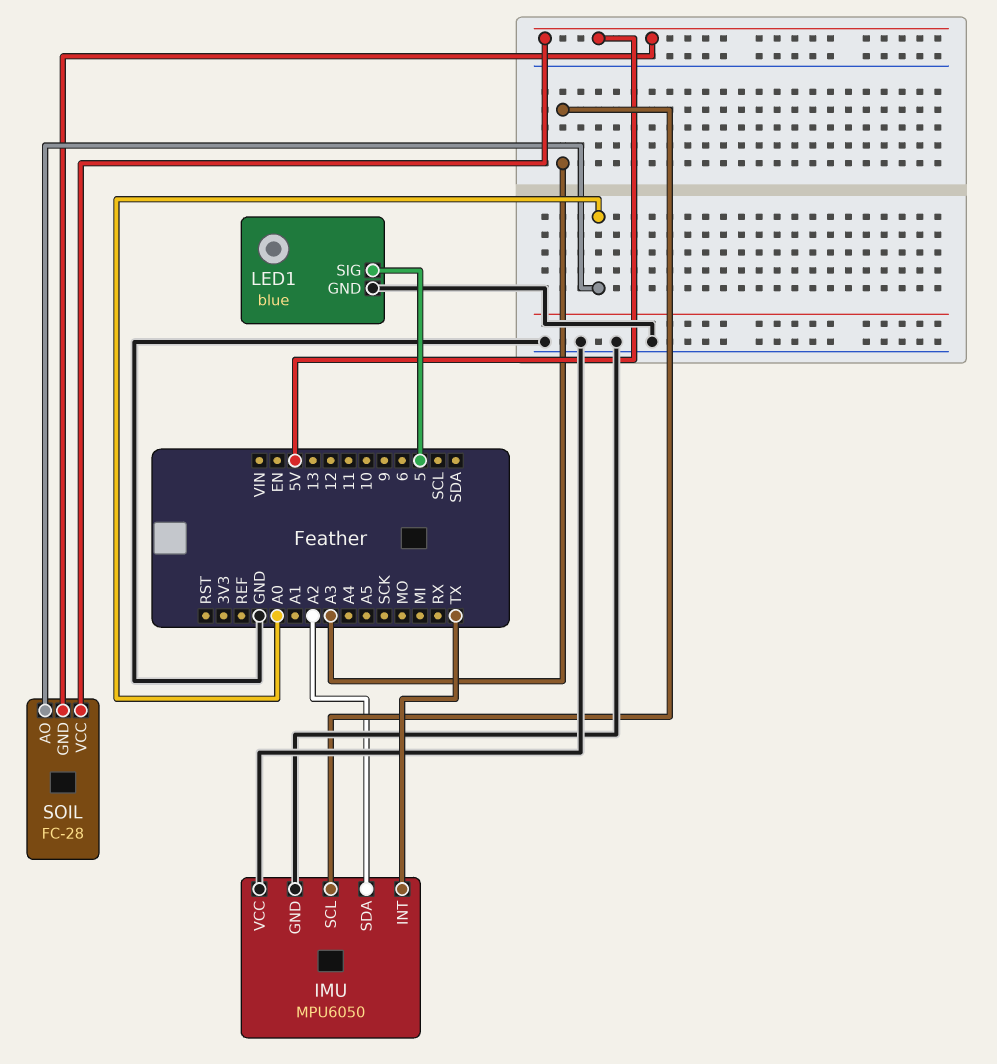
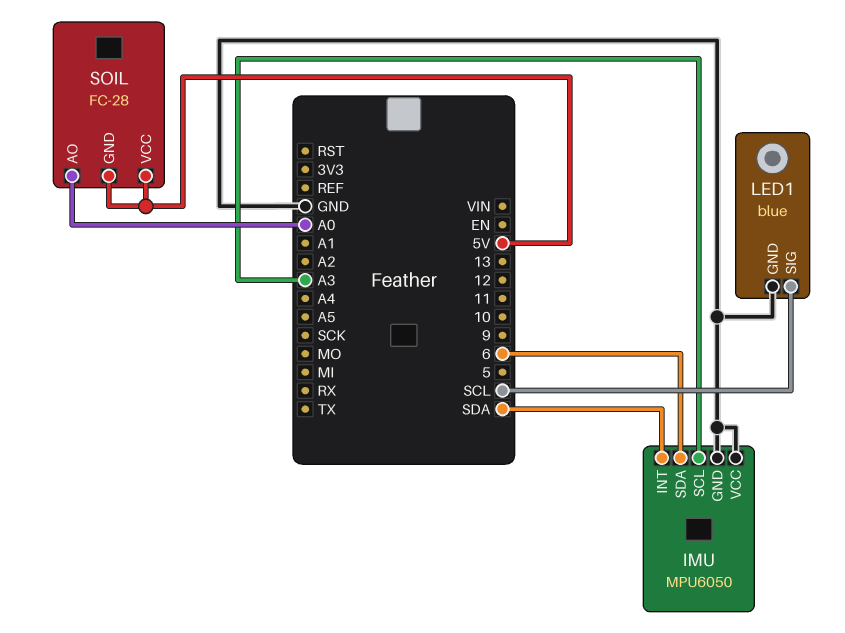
IMU pin INT: TX -> SDA
IMU pin SDA: A2 -> 6
LED1 pin SIG: 5 -> SCL

